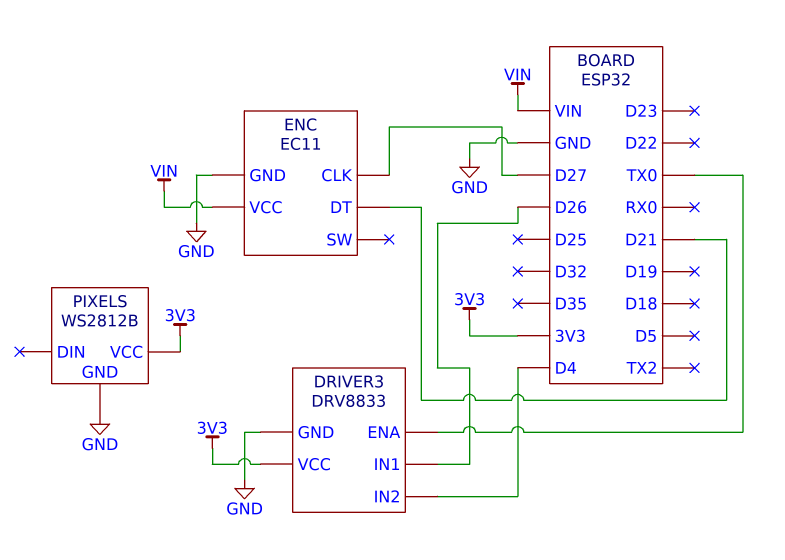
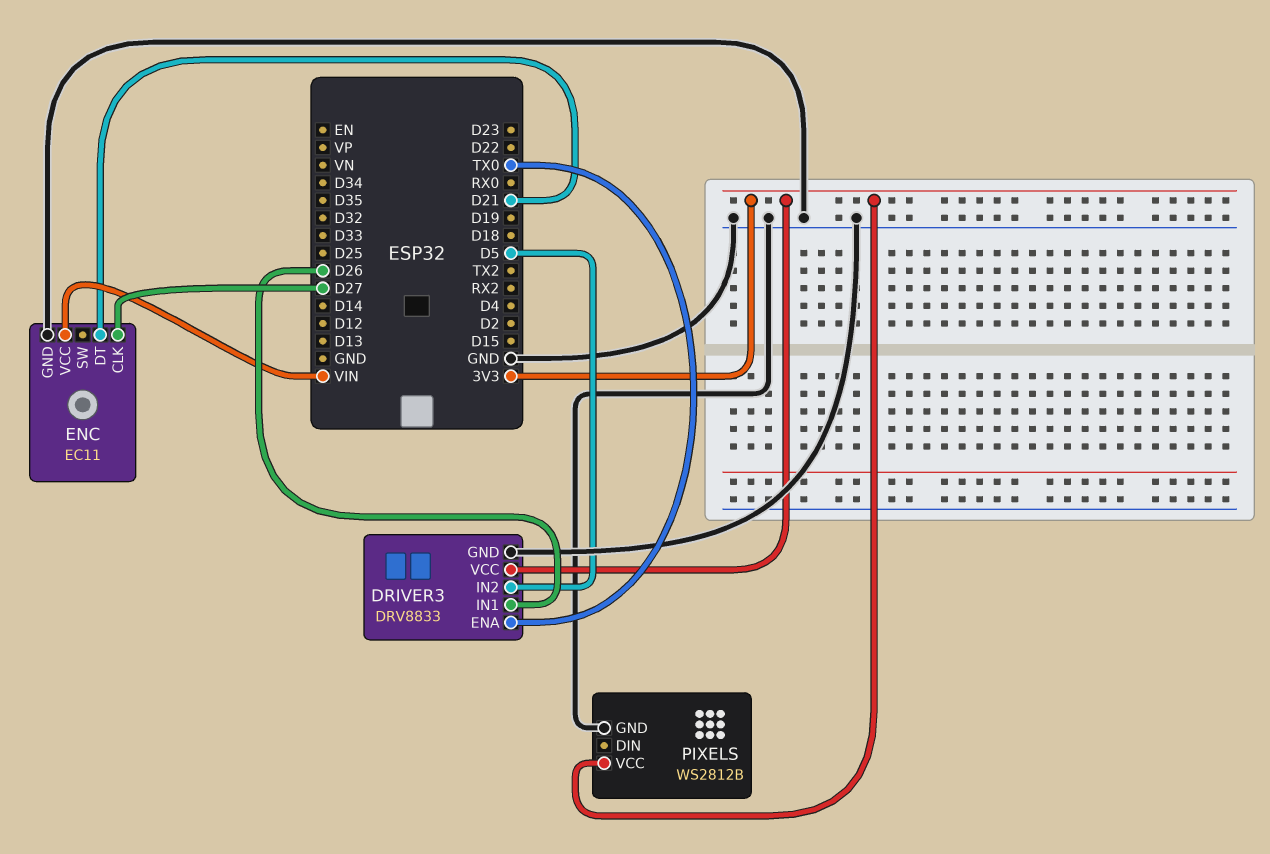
DRIVER3 pin IN2: D4 -> D5

